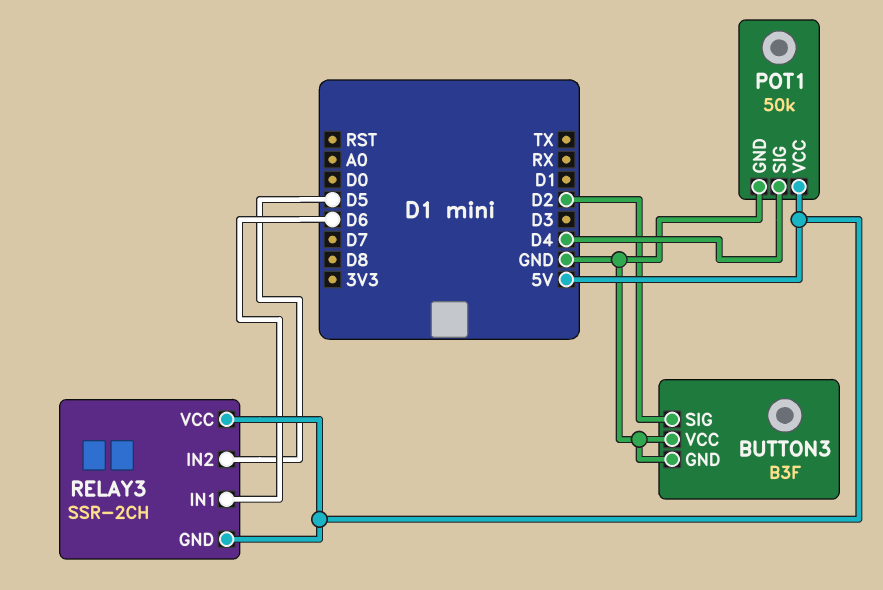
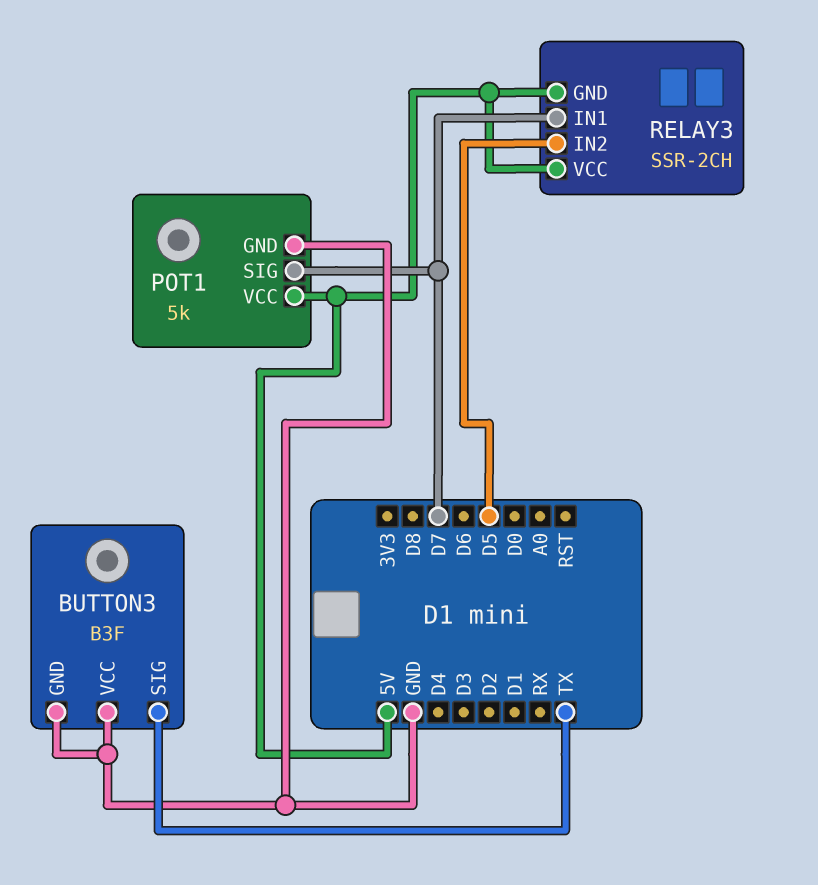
BUTTON3 pin SIG: D2 -> TX
POT1: 50k -> 5k
POT1 pin SIG: D4 -> D7
RELAY3 pin IN1: D6 -> D7

